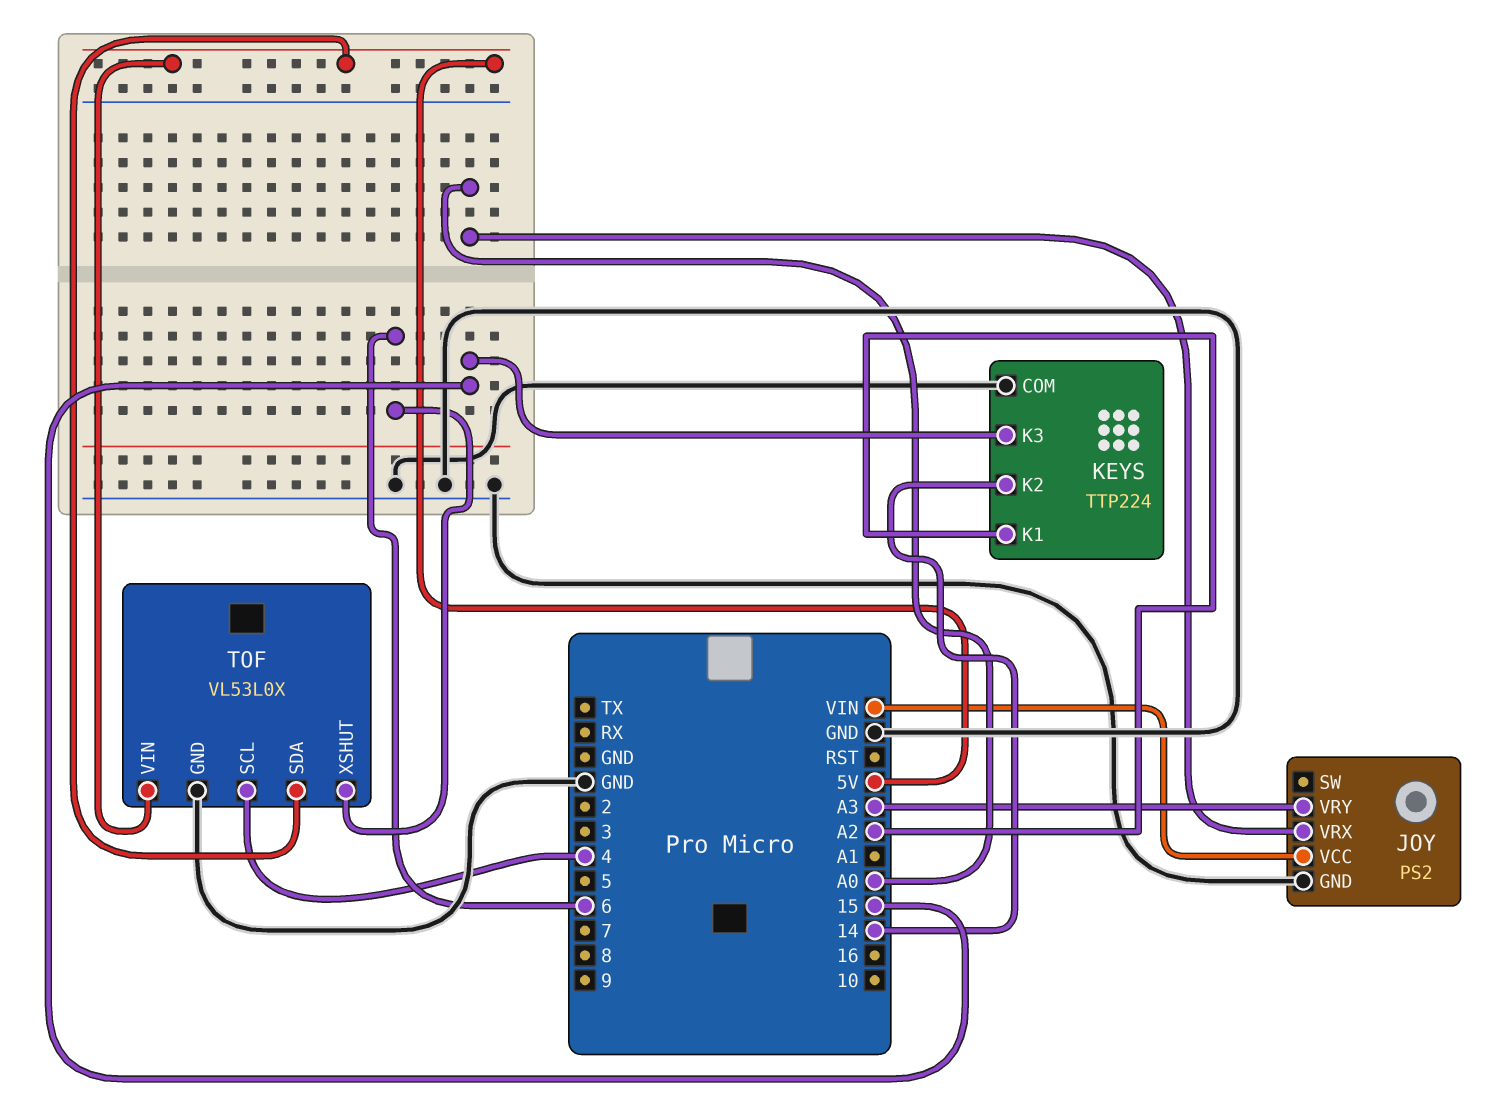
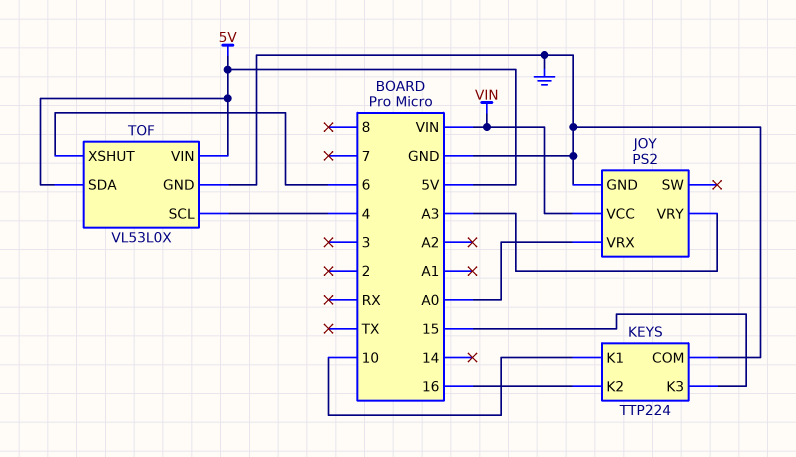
KEYS pin K1: A2 -> 10
KEYS pin K2: 14 -> 16

